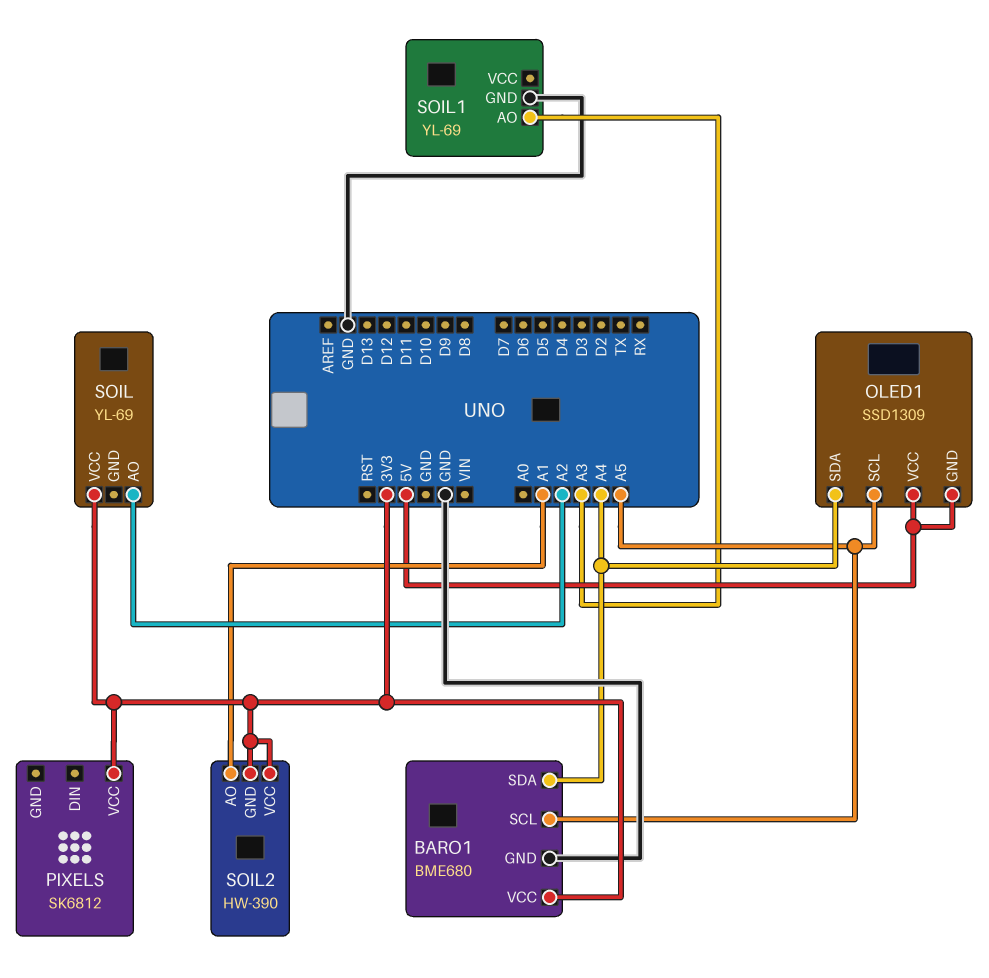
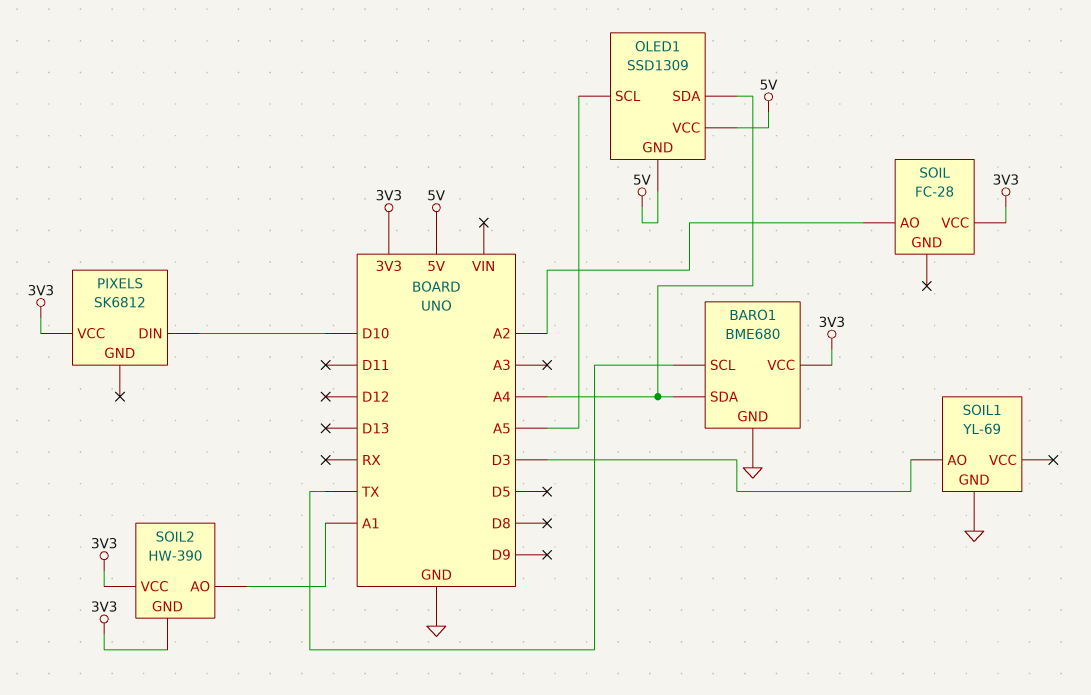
BARO1 pin SCL: A5 -> TX
PIXELS pin DIN: none -> D10
SOIL: YL-69 -> FC-28
SOIL1 pin AO: A3 -> D3

